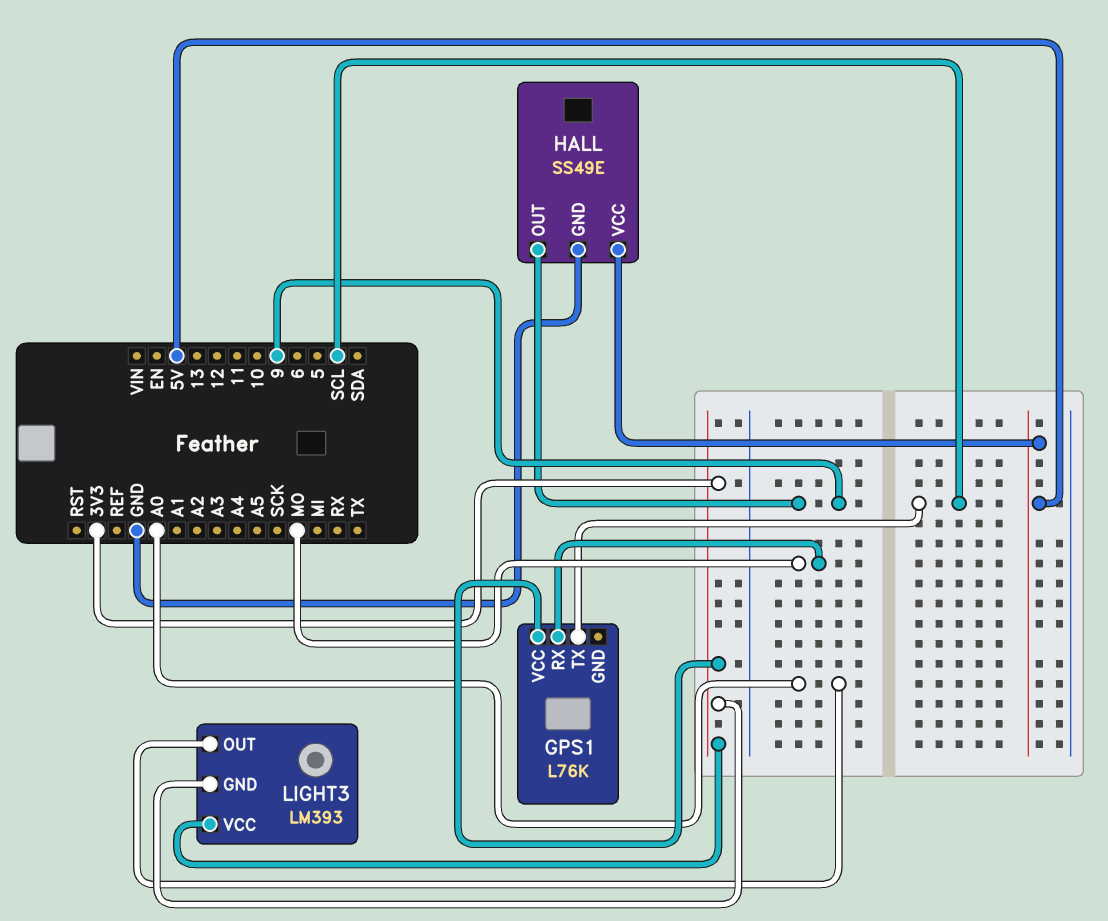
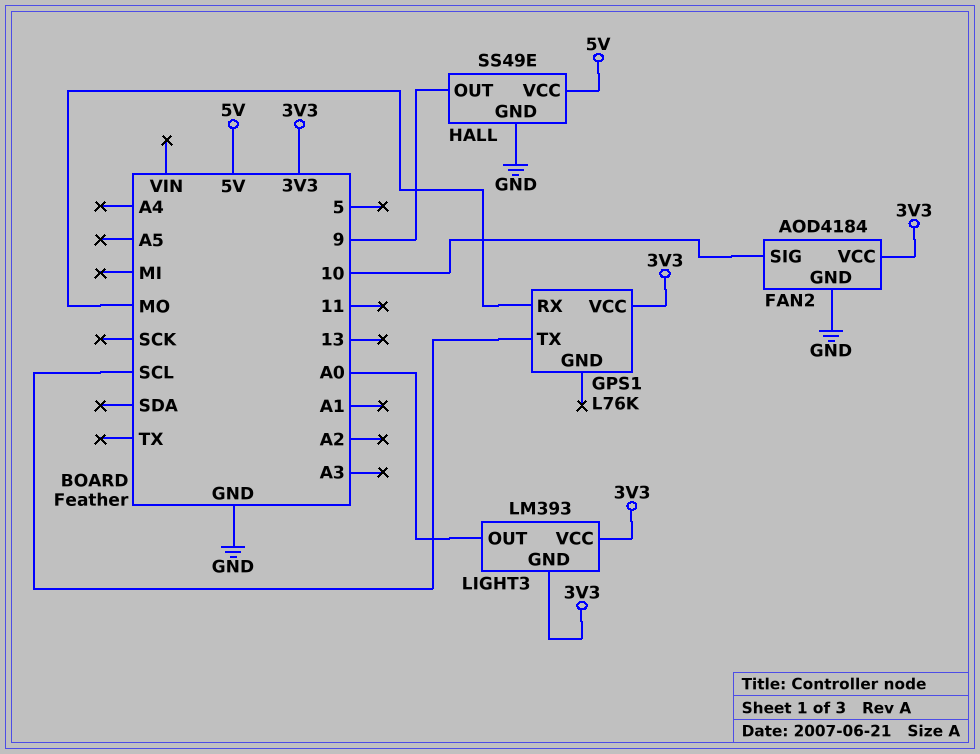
FAN2: none -> AOD4184
FAN2 pin GND: none -> GND
FAN2 pin SIG: none -> 10
FAN2 pin VCC: none -> 3V3

